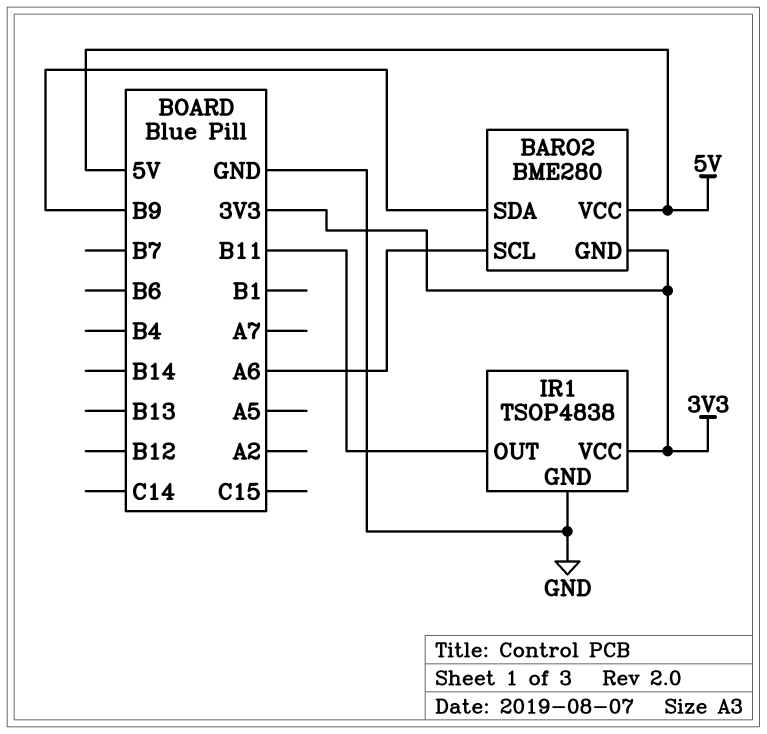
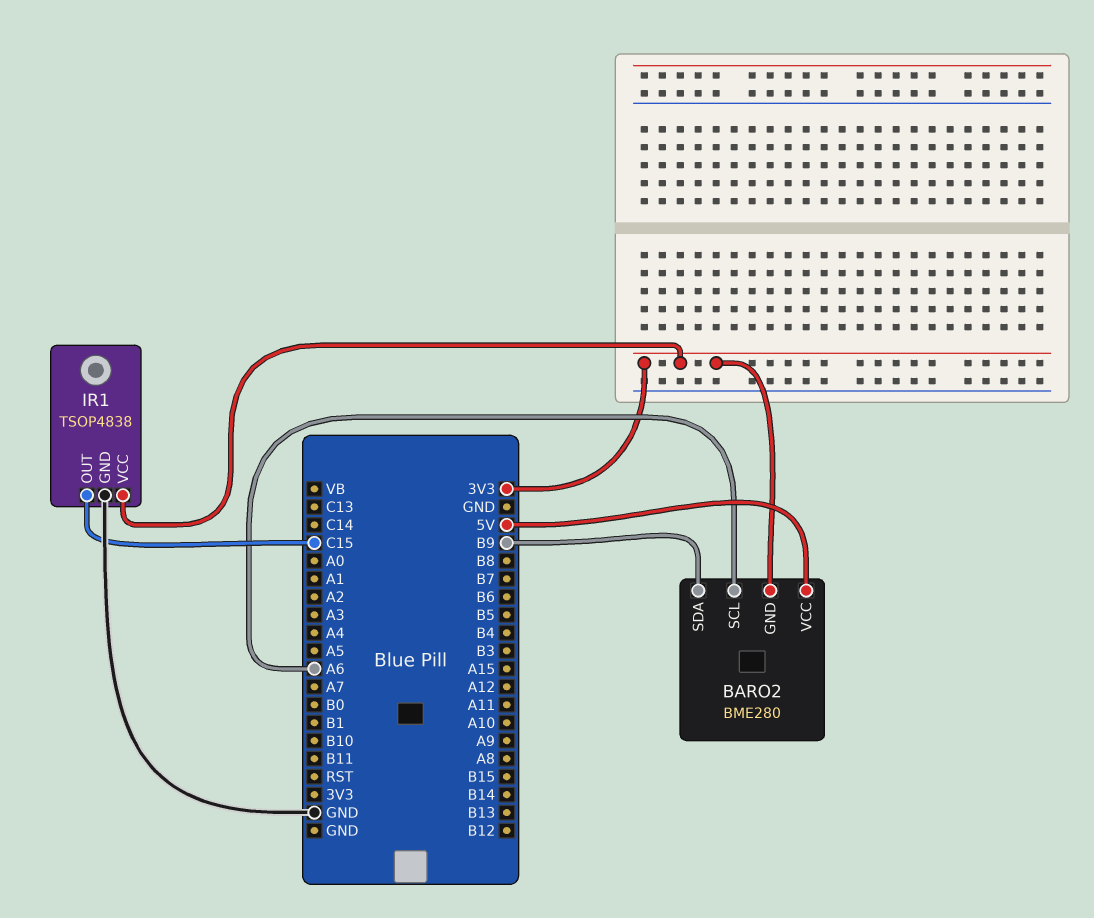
IR1 pin OUT: B11 -> C15

